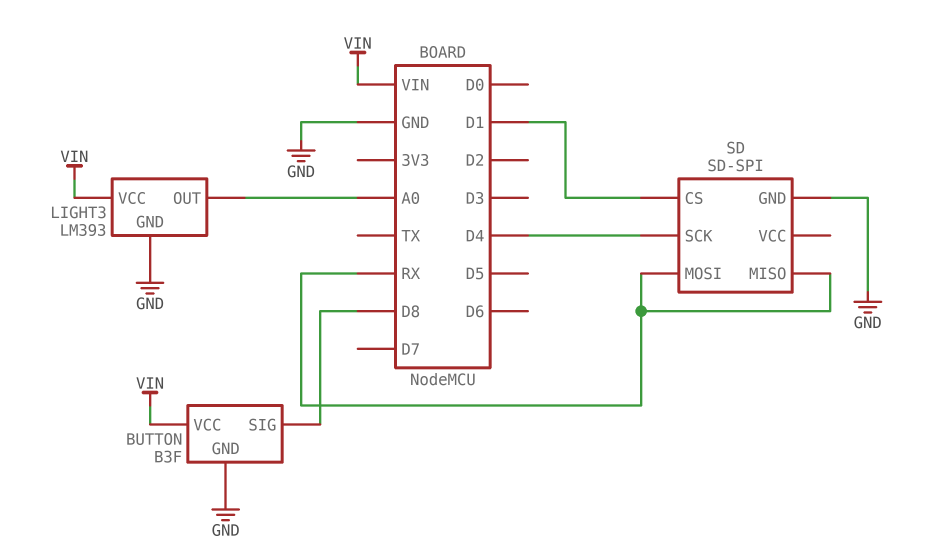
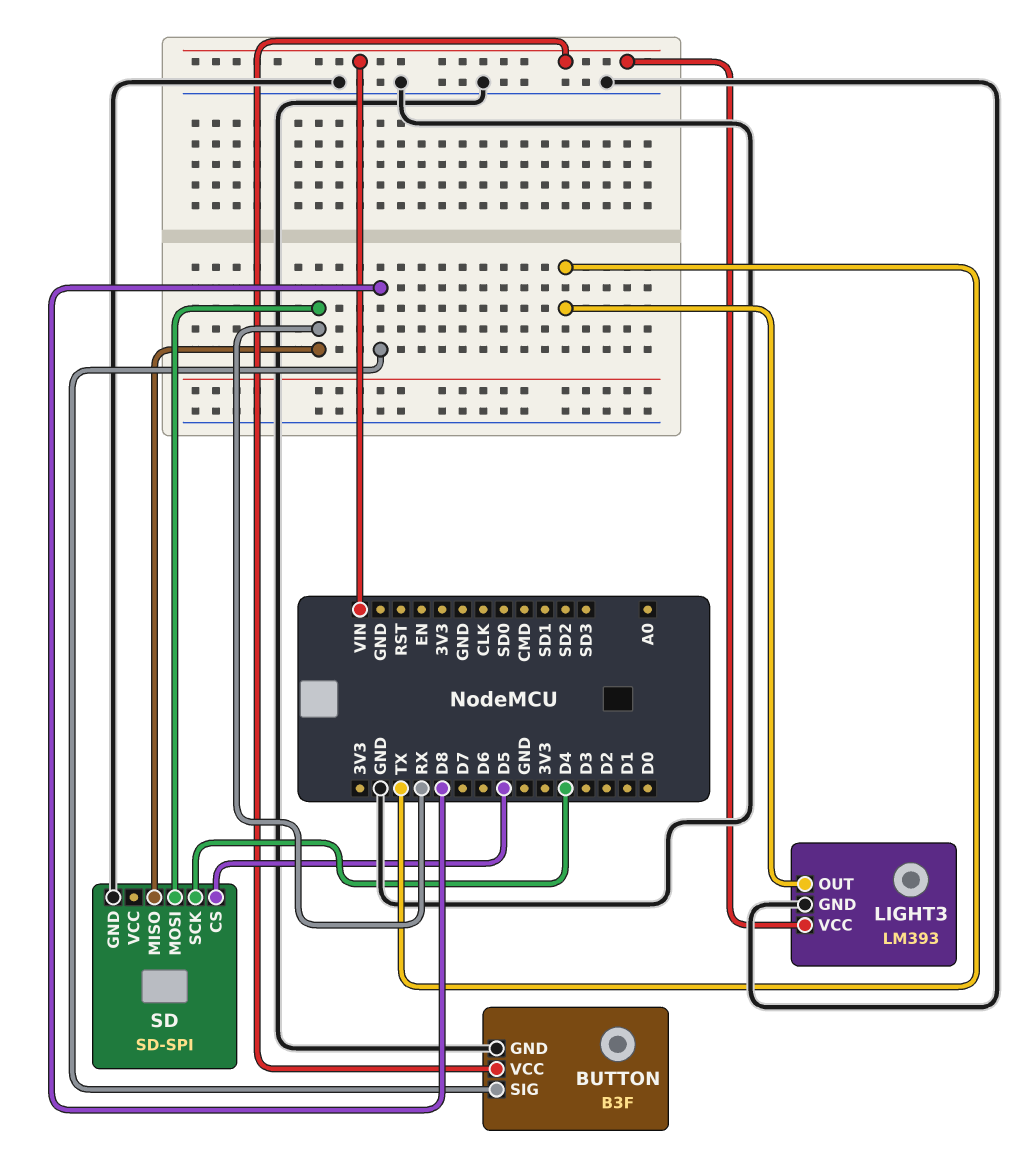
LIGHT3 pin OUT: A0 -> TX
SD pin CS: D1 -> D5

